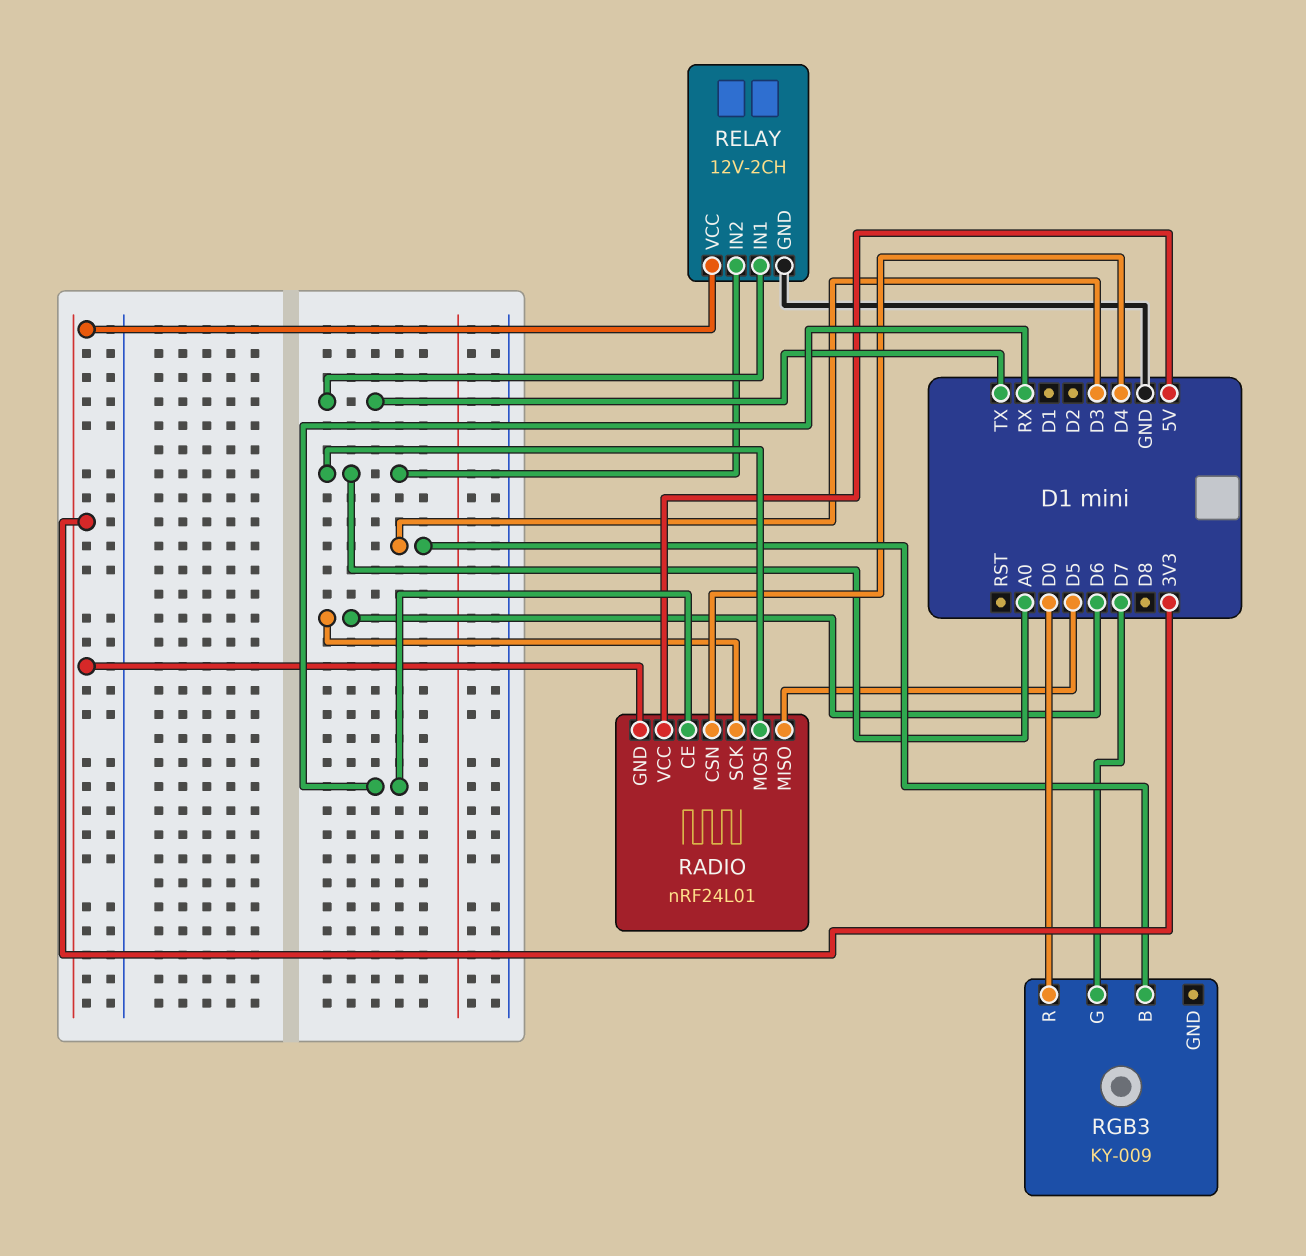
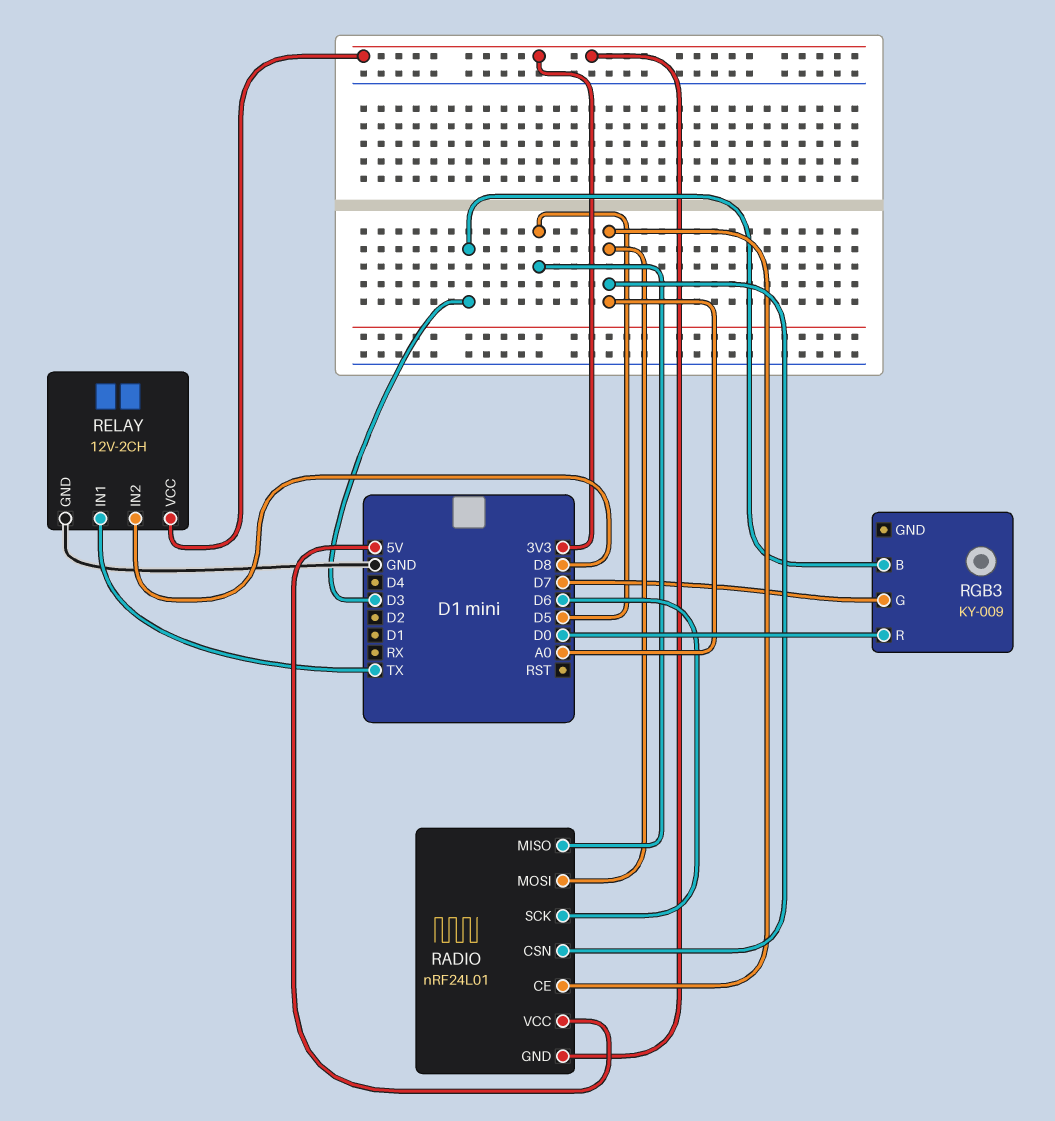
RADIO pin CE: RX -> A0
RADIO pin CSN: D4 -> A0
RELAY pin IN2: A0 -> D8

